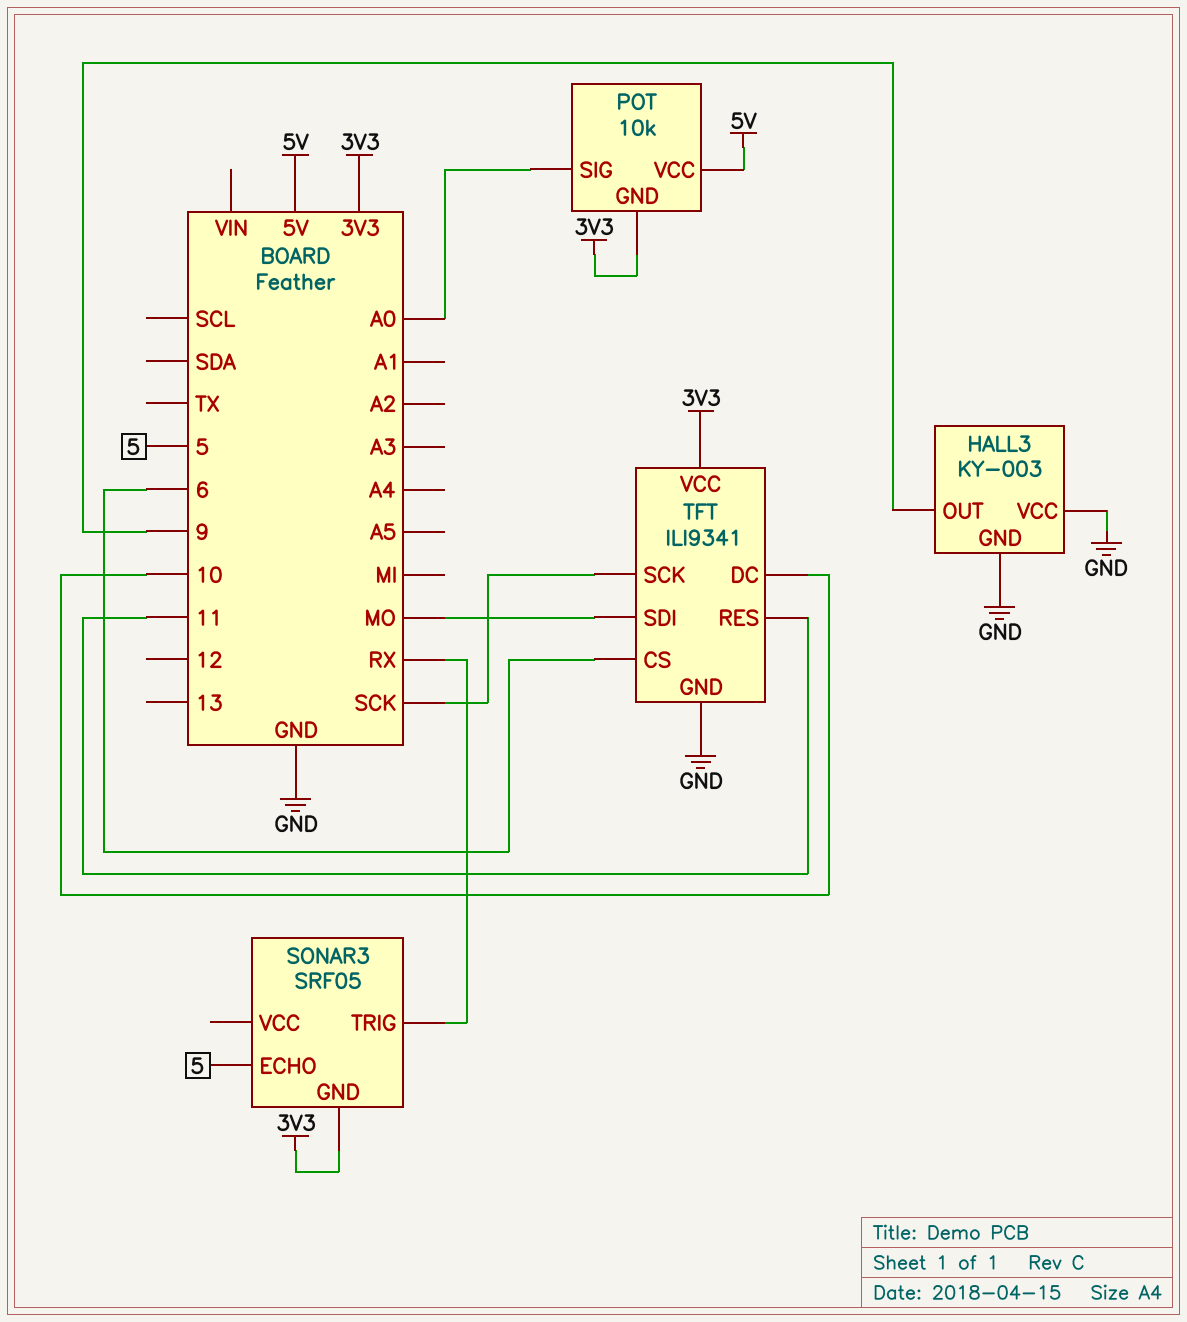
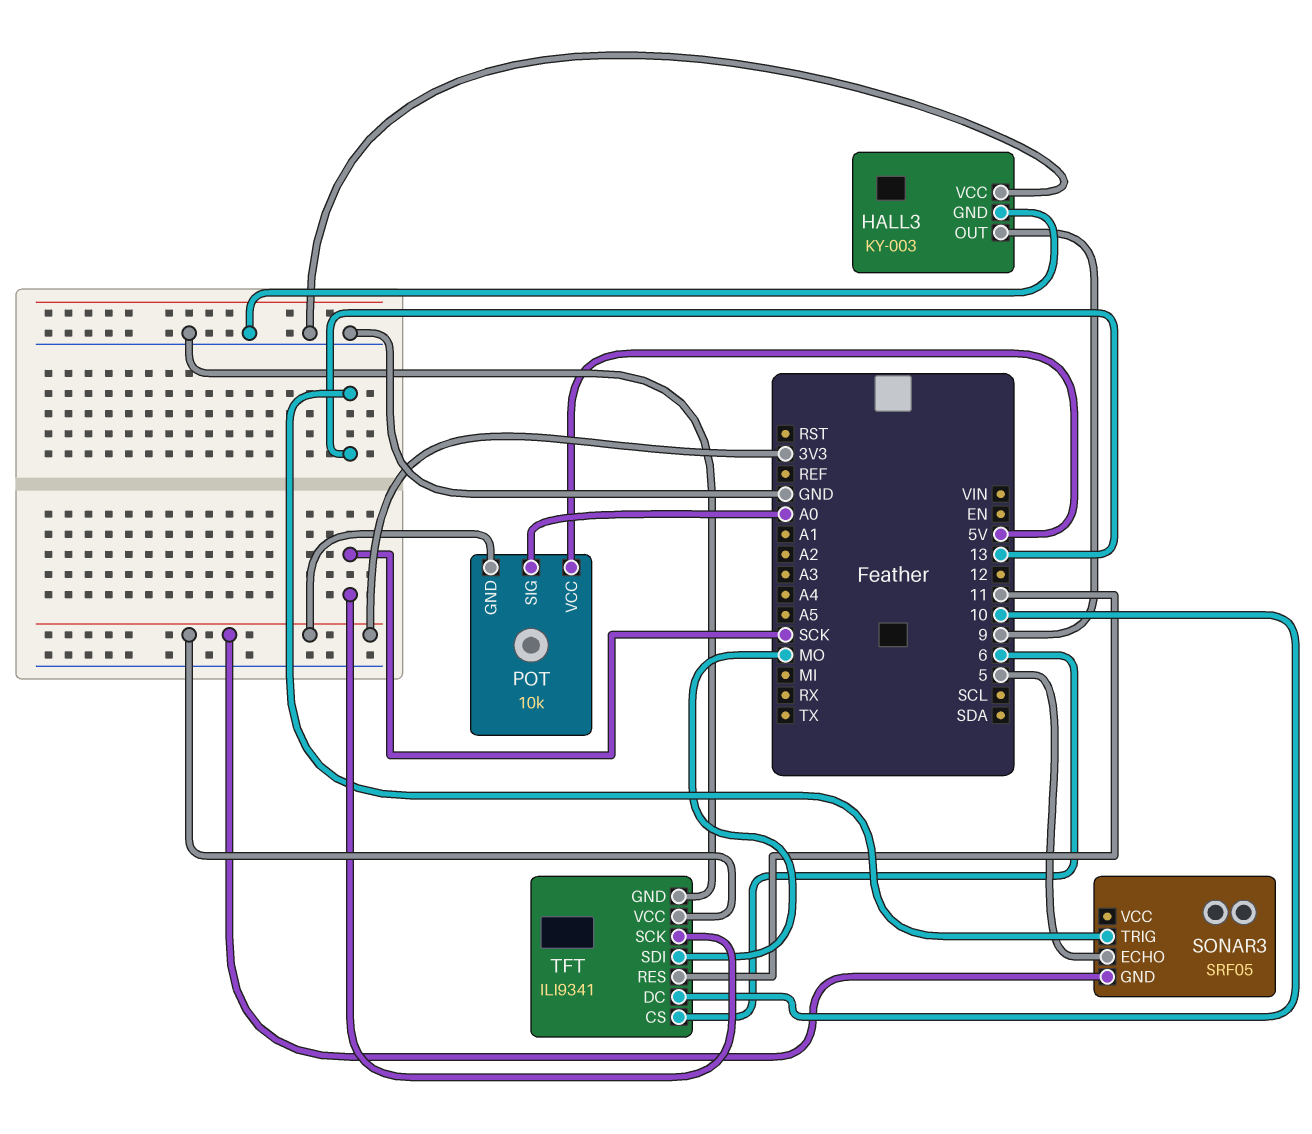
SONAR3 pin TRIG: RX -> 13

